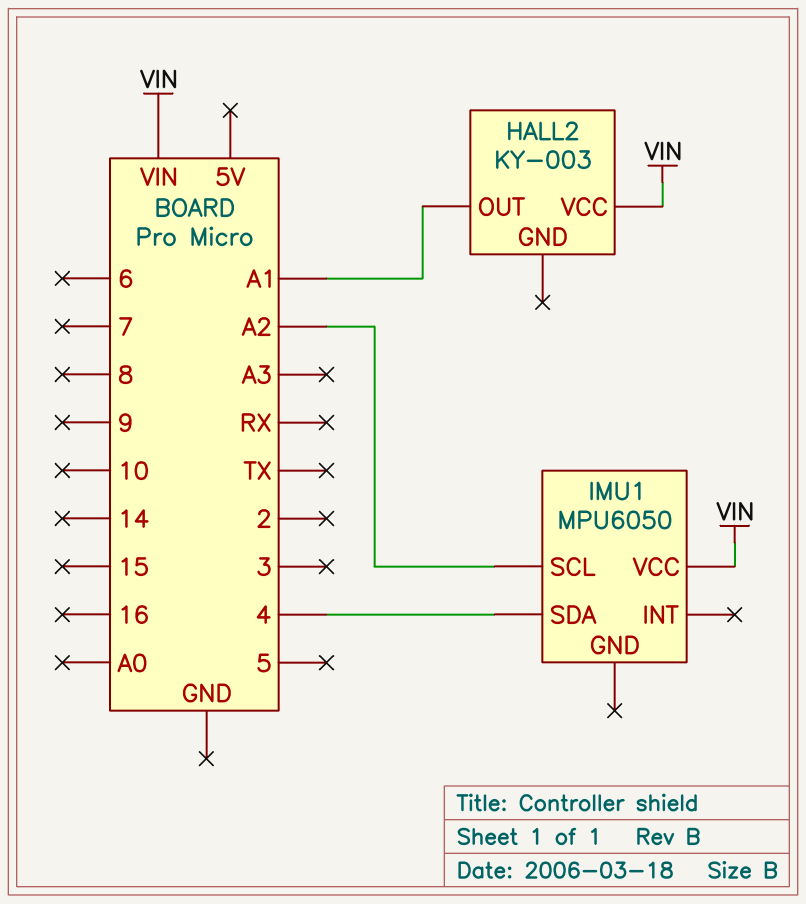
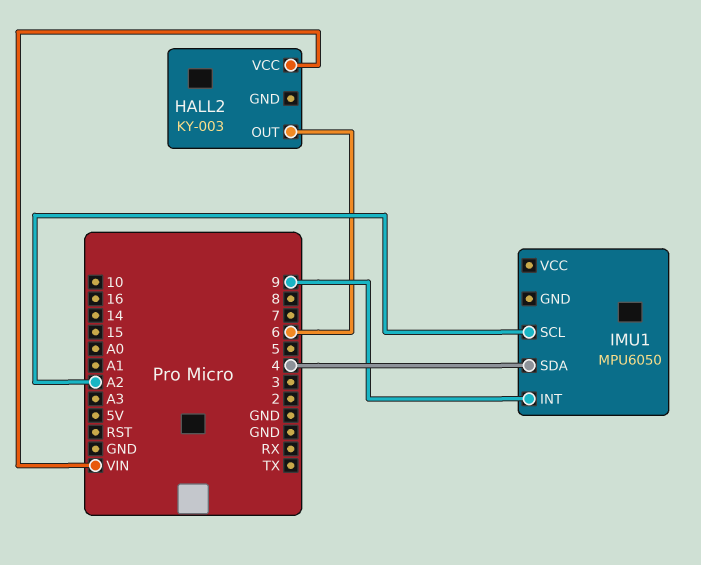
HALL2 pin OUT: A1 -> 6
IMU1 pin INT: none -> 9
IMU1 pin VCC: VIN -> none

